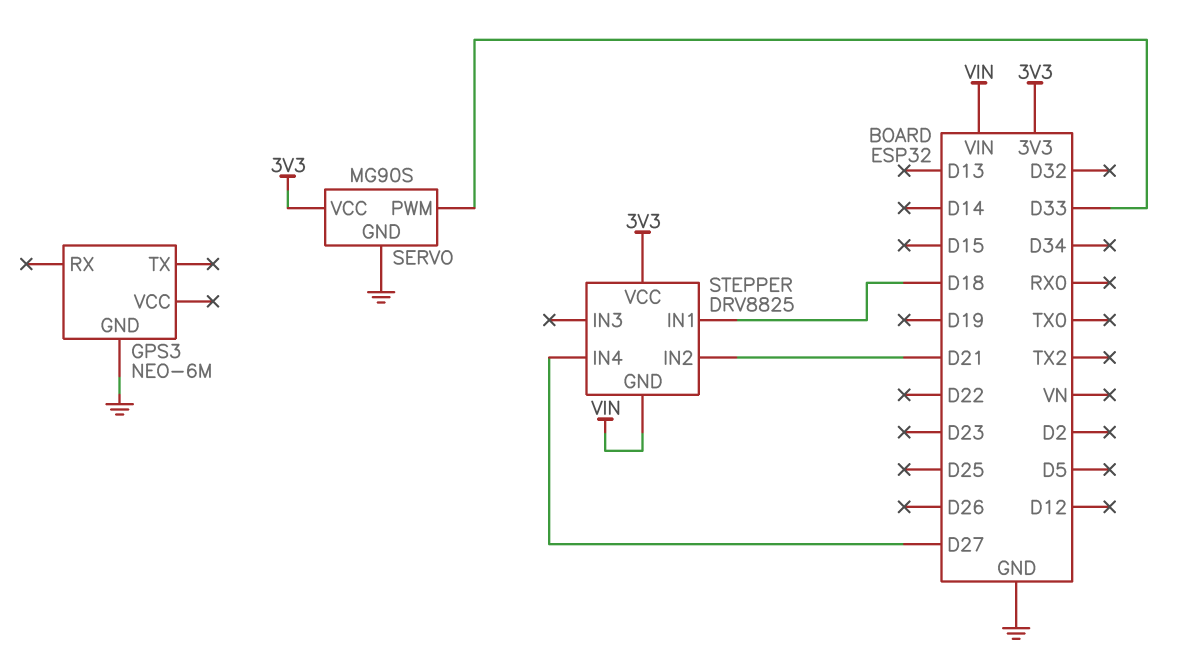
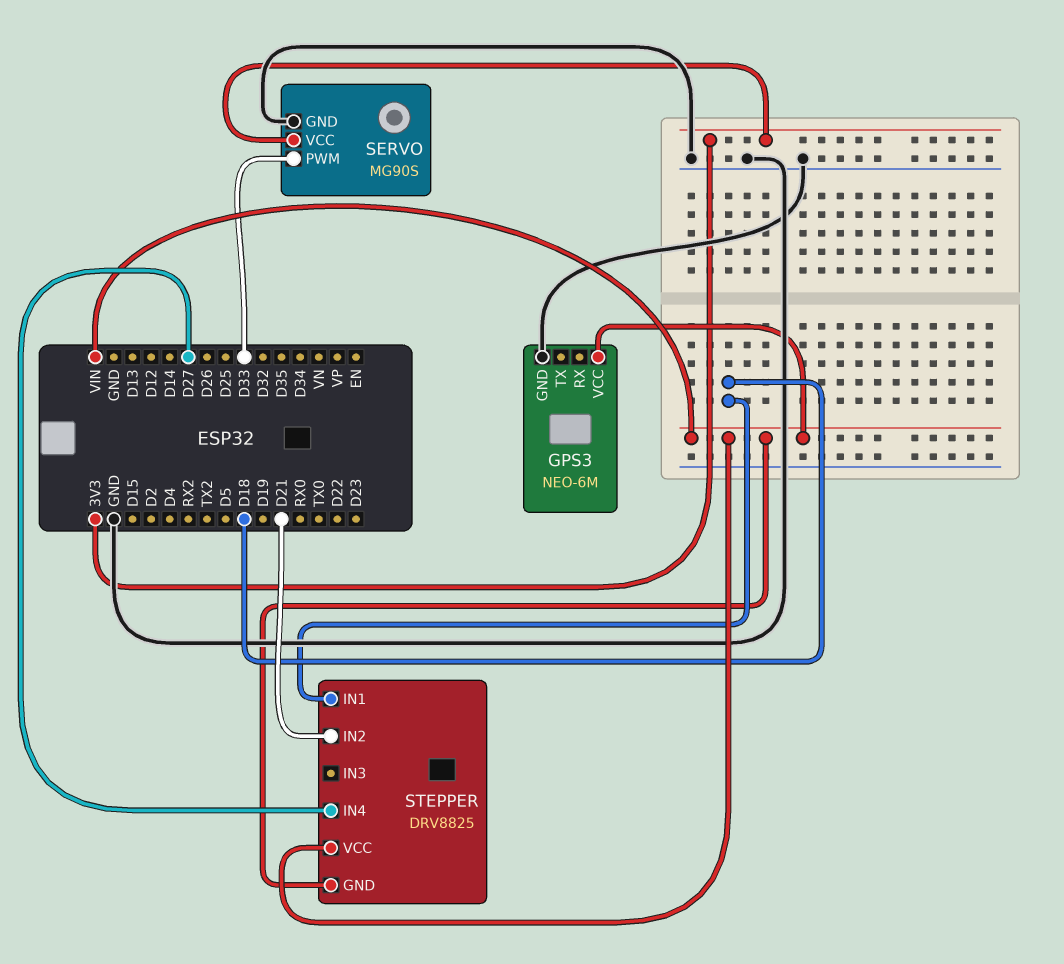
GPS3 pin VCC: none -> VIN
STEPPER pin VCC: 3V3 -> VIN

